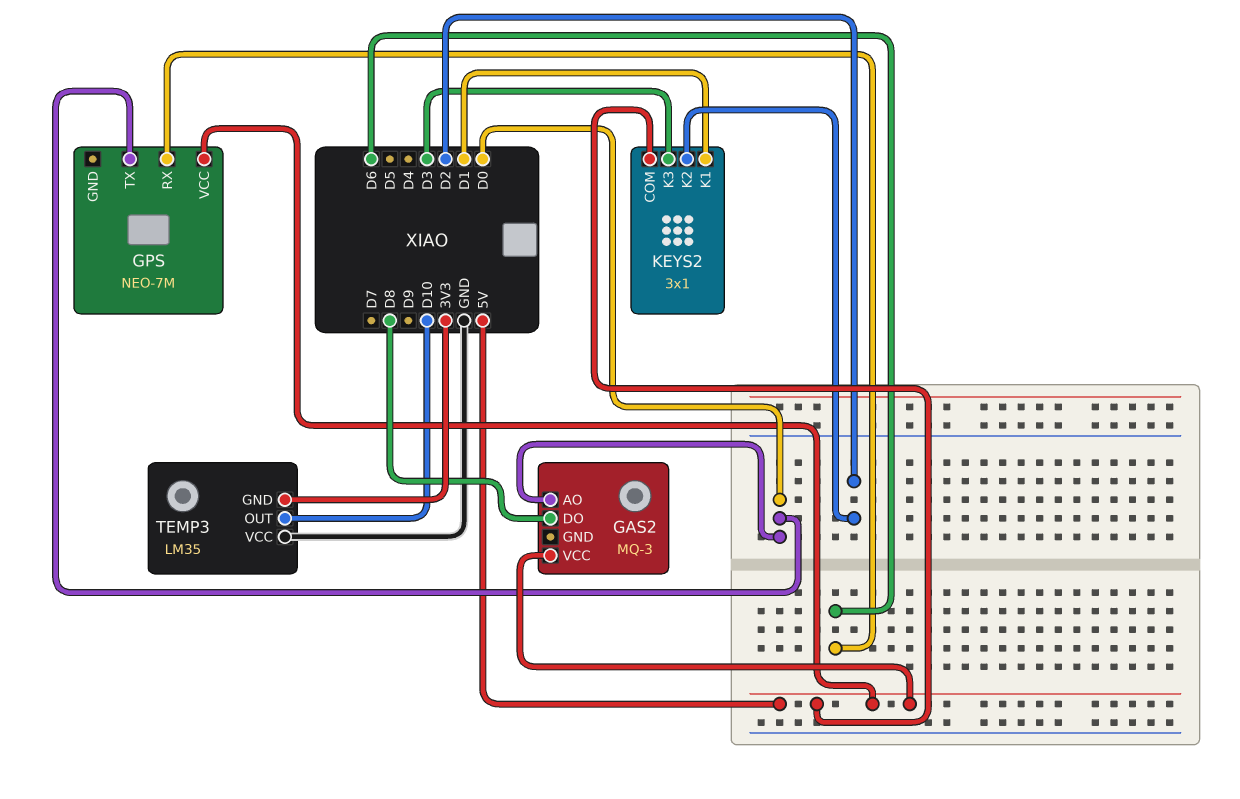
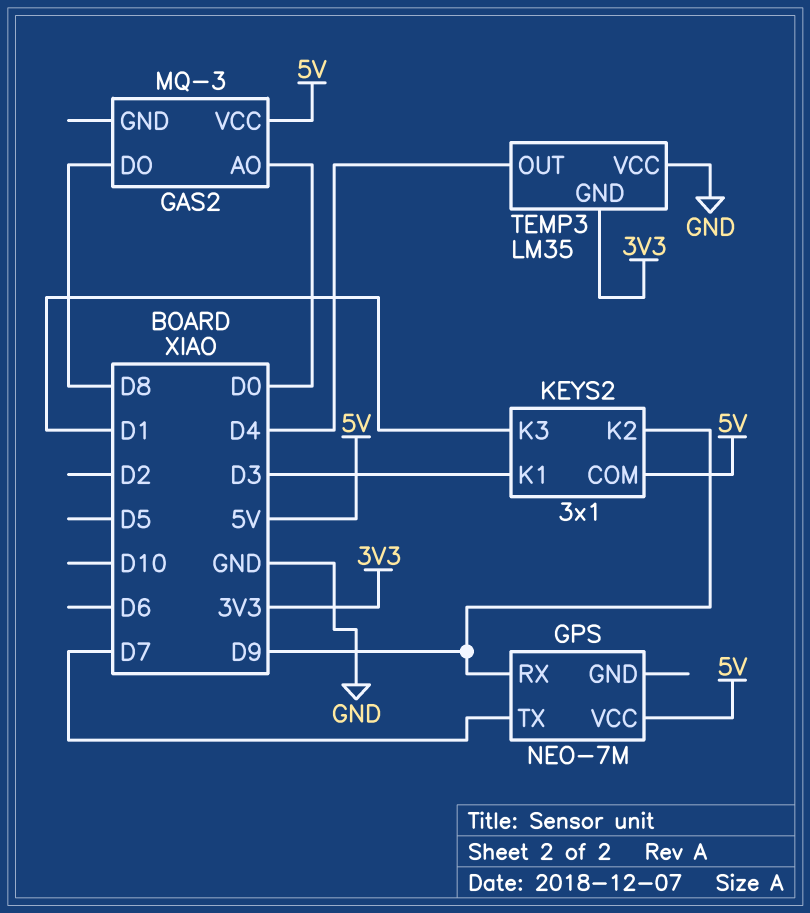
GPS pin RX: D6 -> D9
GPS pin TX: D0 -> D7
KEYS2 pin K1: D1 -> D3
KEYS2 pin K2: D2 -> D9
KEYS2 pin K3: D3 -> D1
TEMP3 pin OUT: D10 -> D4

